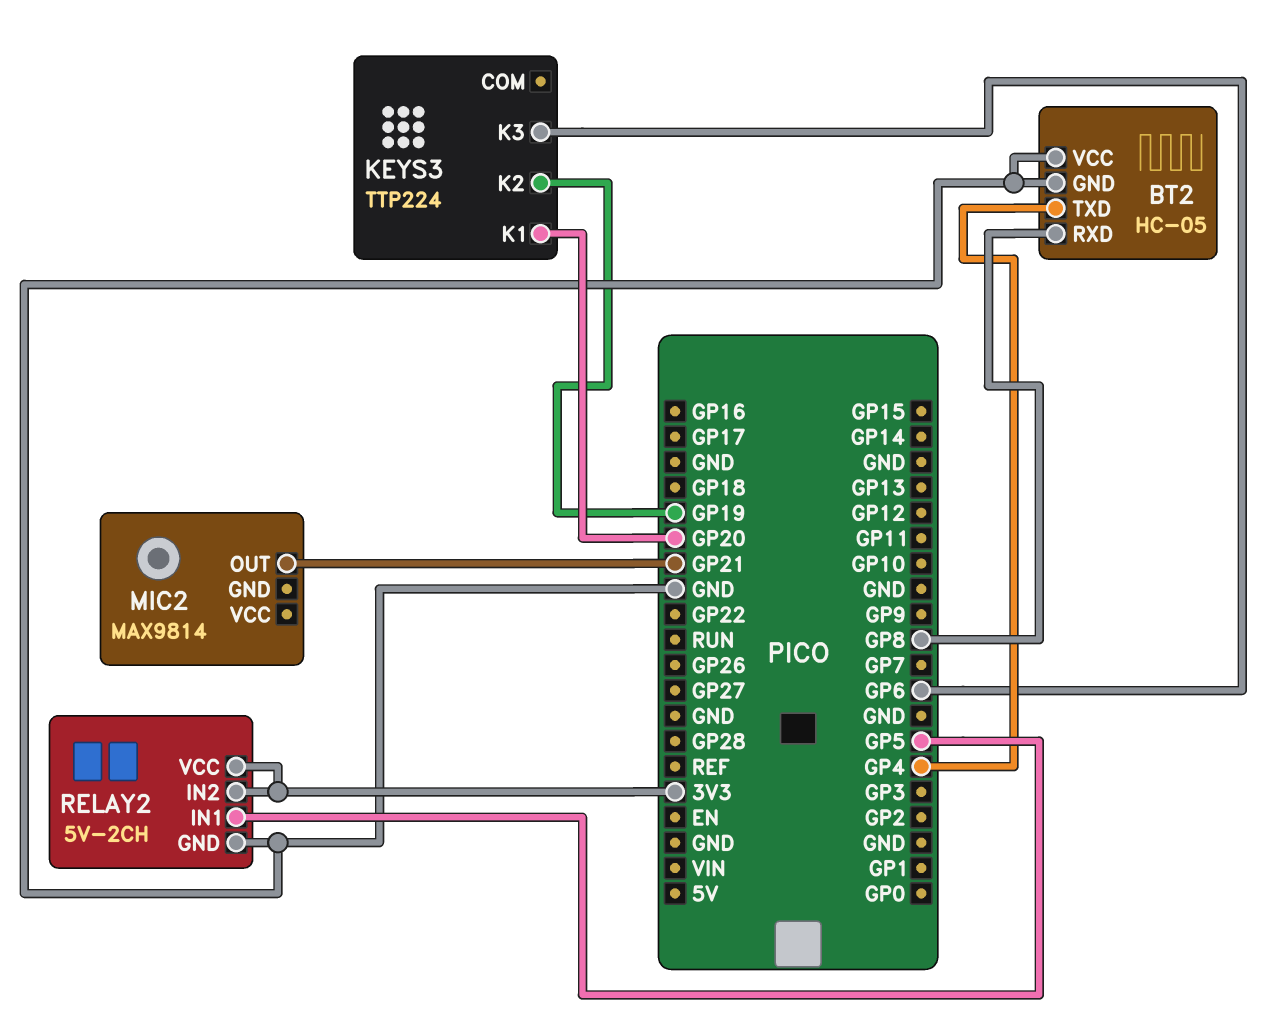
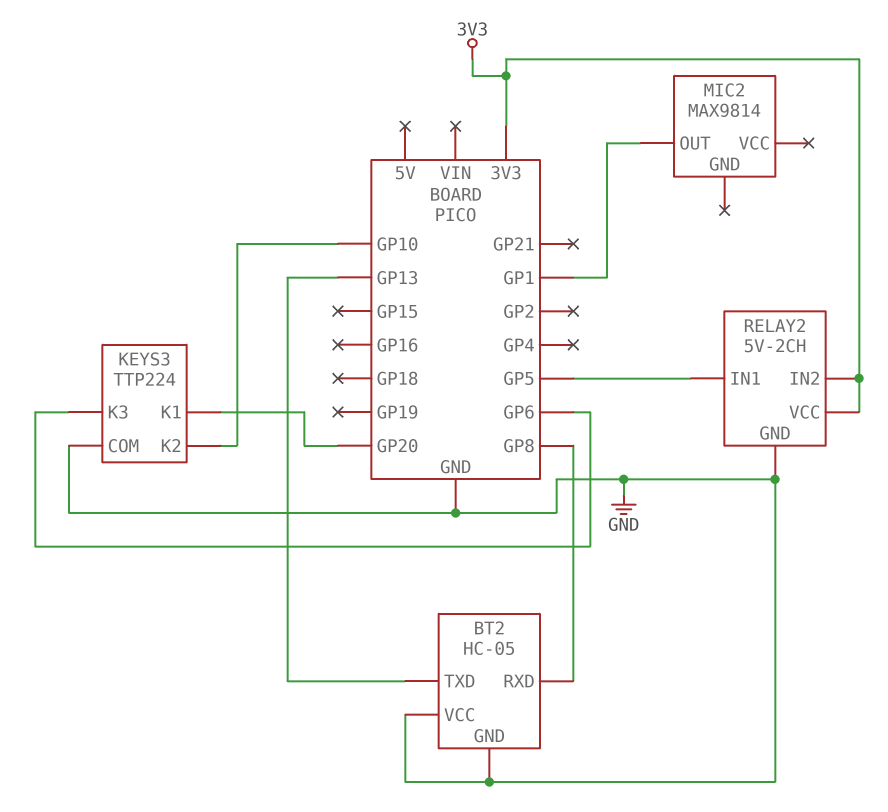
BT2 pin TXD: GP4 -> GP13
KEYS3 pin COM: none -> GND
KEYS3 pin K2: GP19 -> GP10
MIC2 pin OUT: GP21 -> GP1

